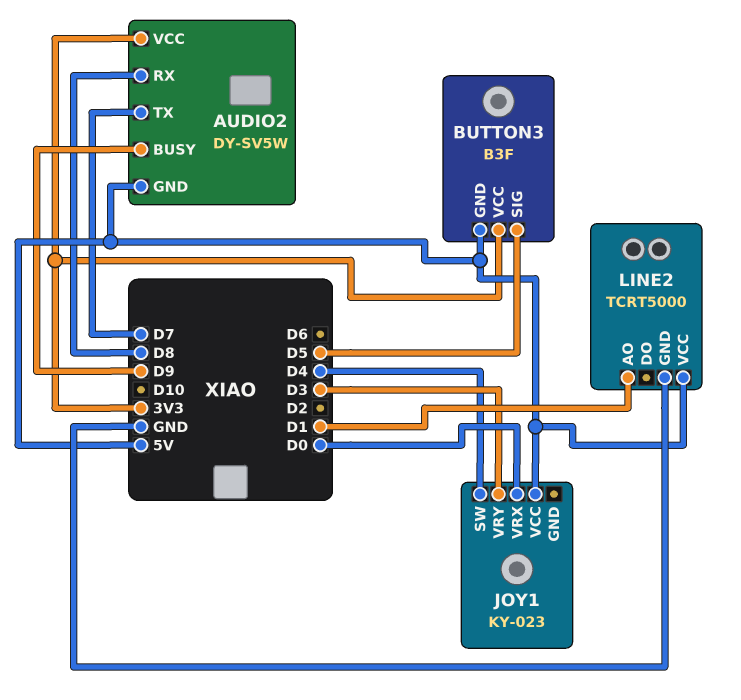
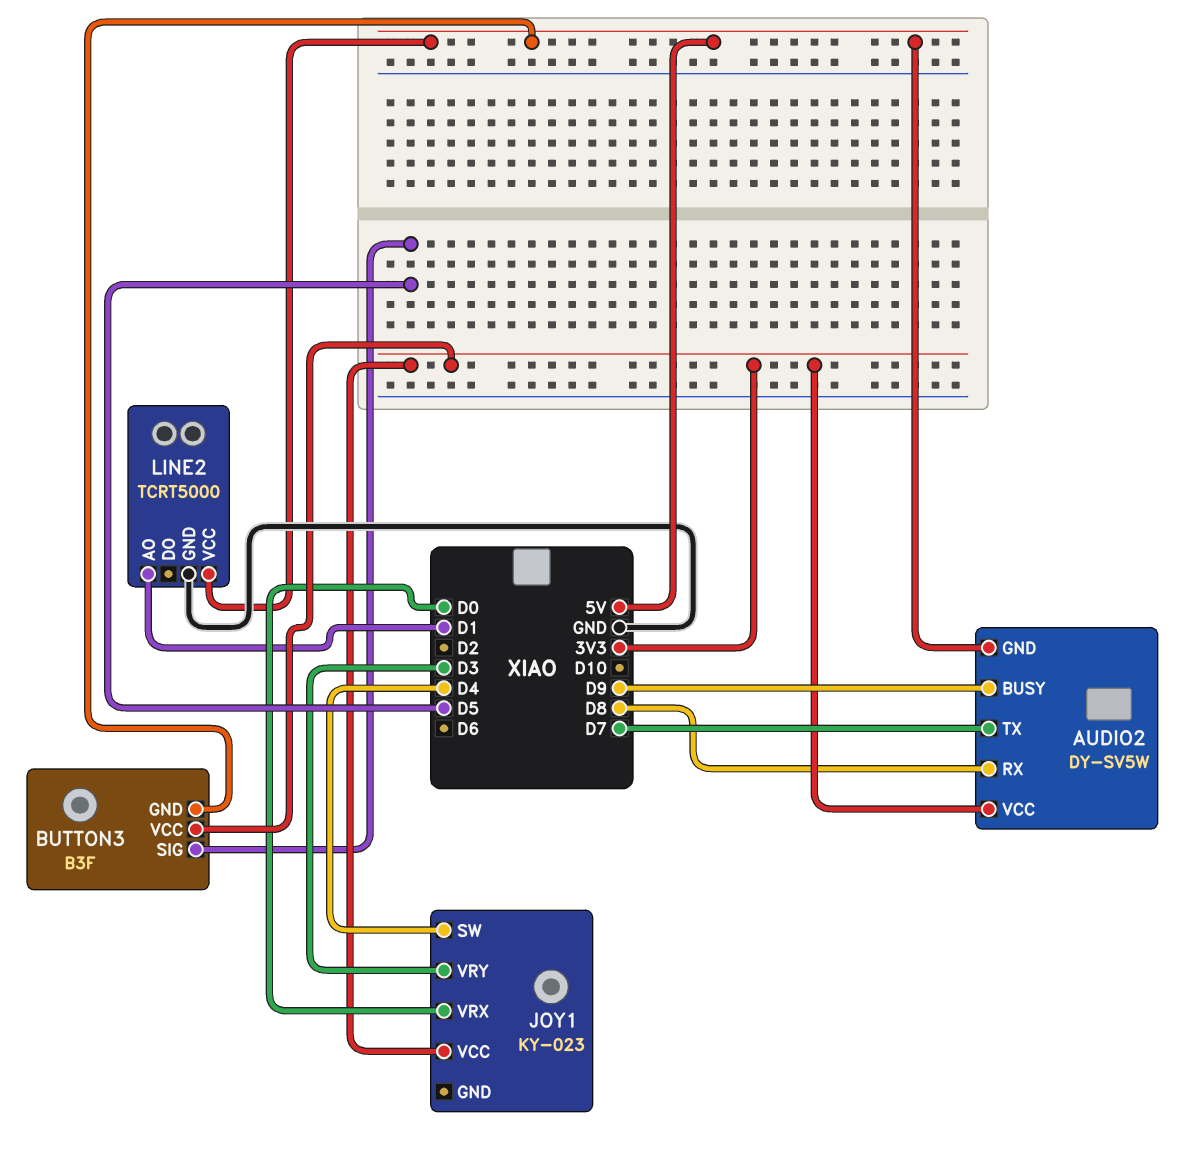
JOY1 pin VCC: 5V -> 3V3

